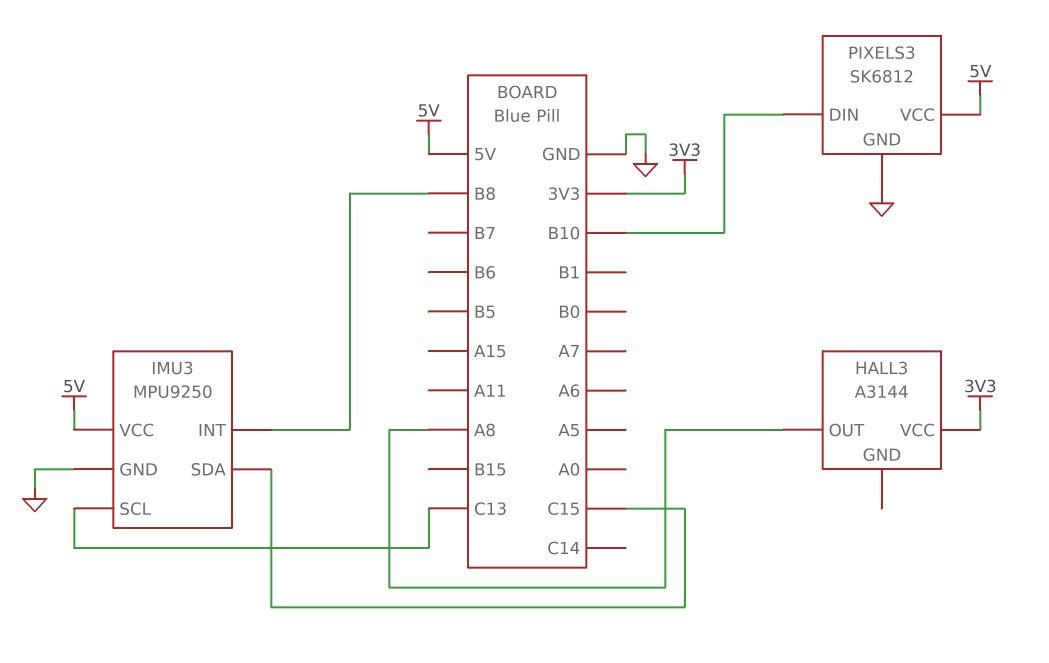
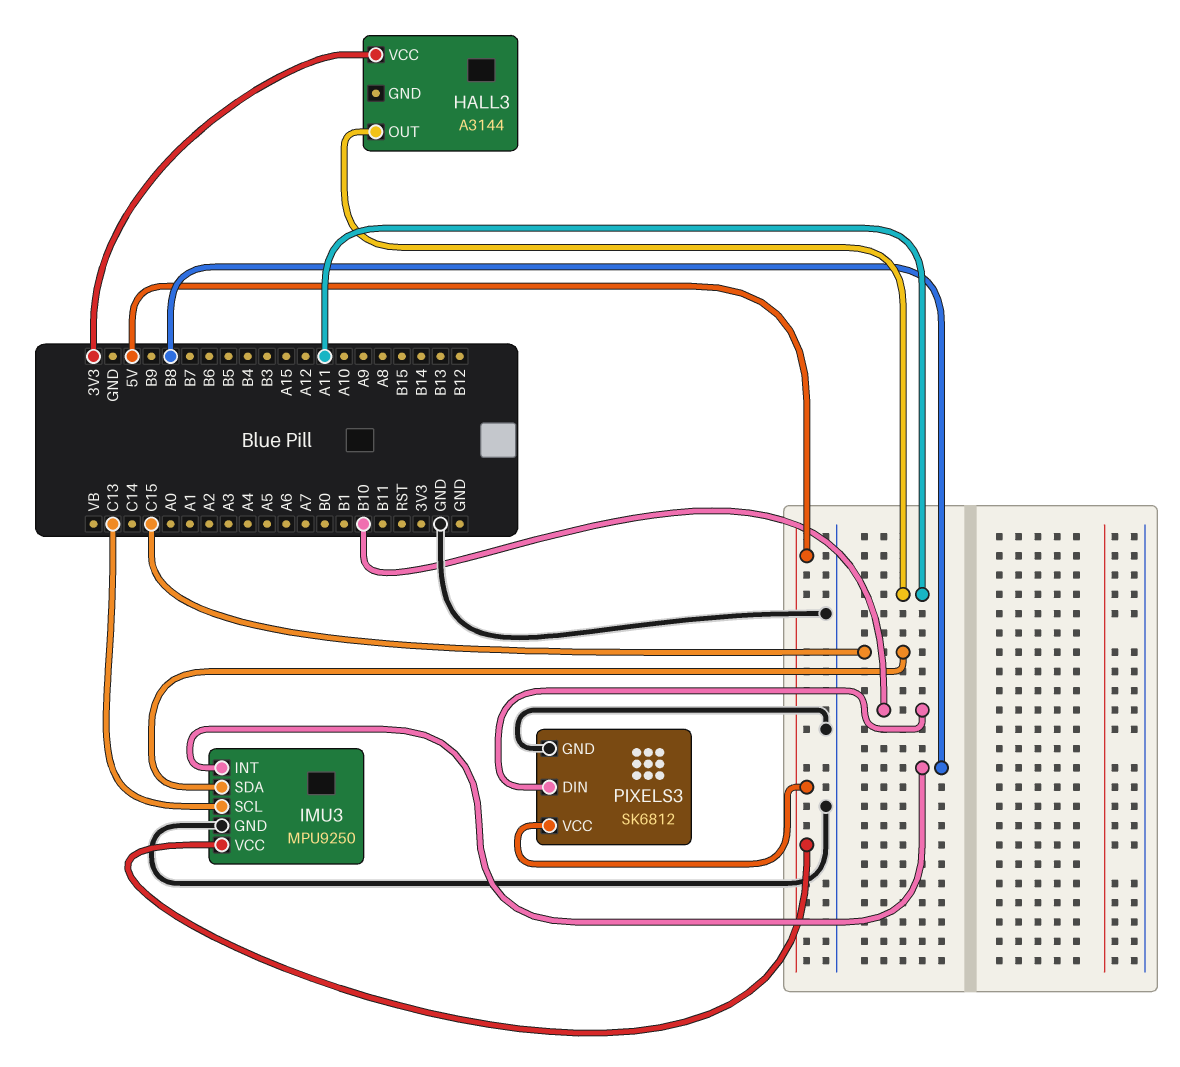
HALL3 pin OUT: A8 -> A11

